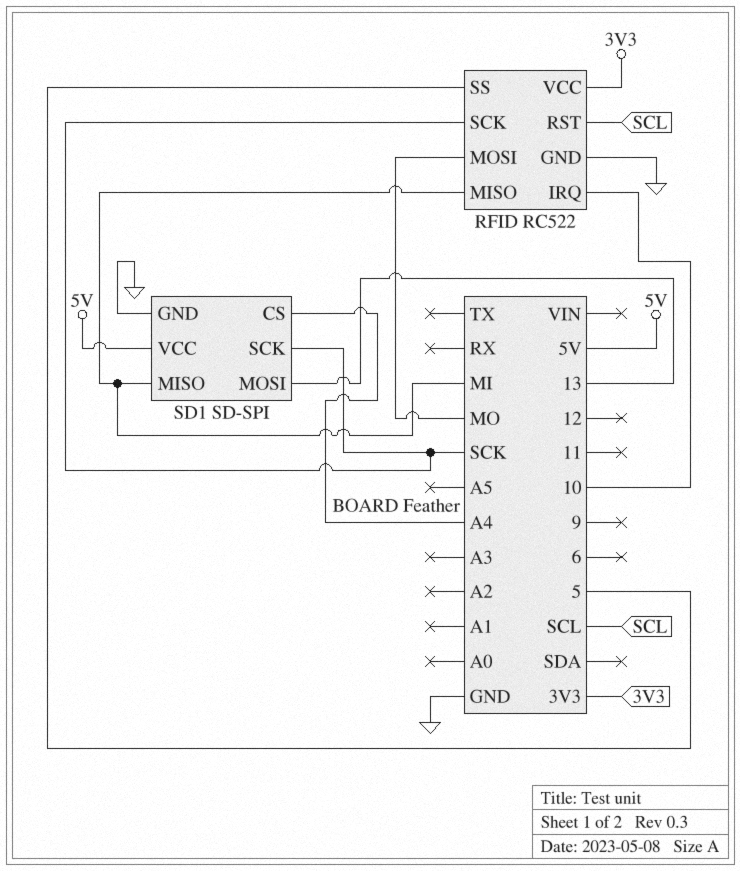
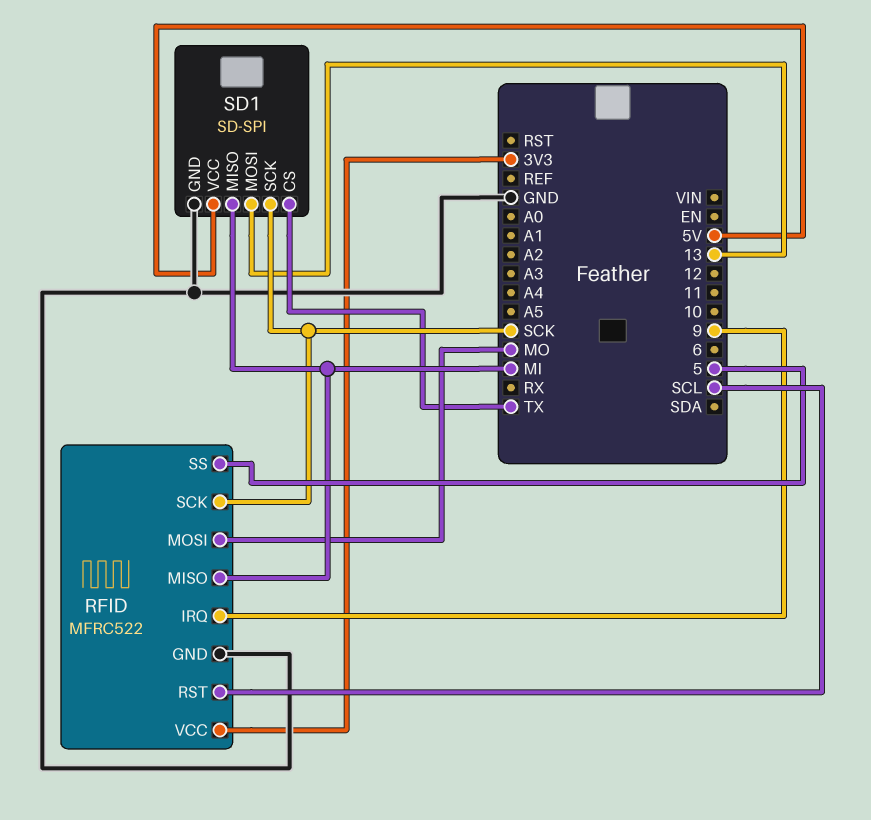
RFID: RC522 -> MFRC522
RFID pin IRQ: 10 -> 9
SD1 pin CS: A4 -> TX

